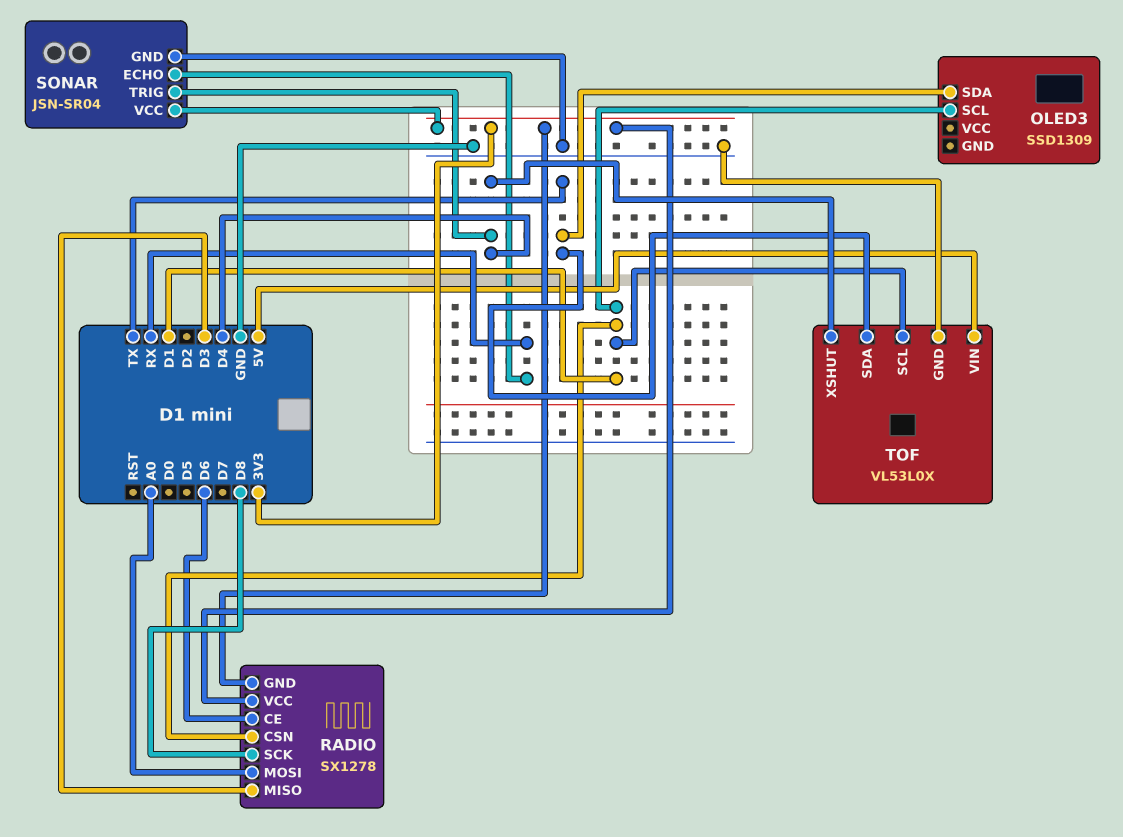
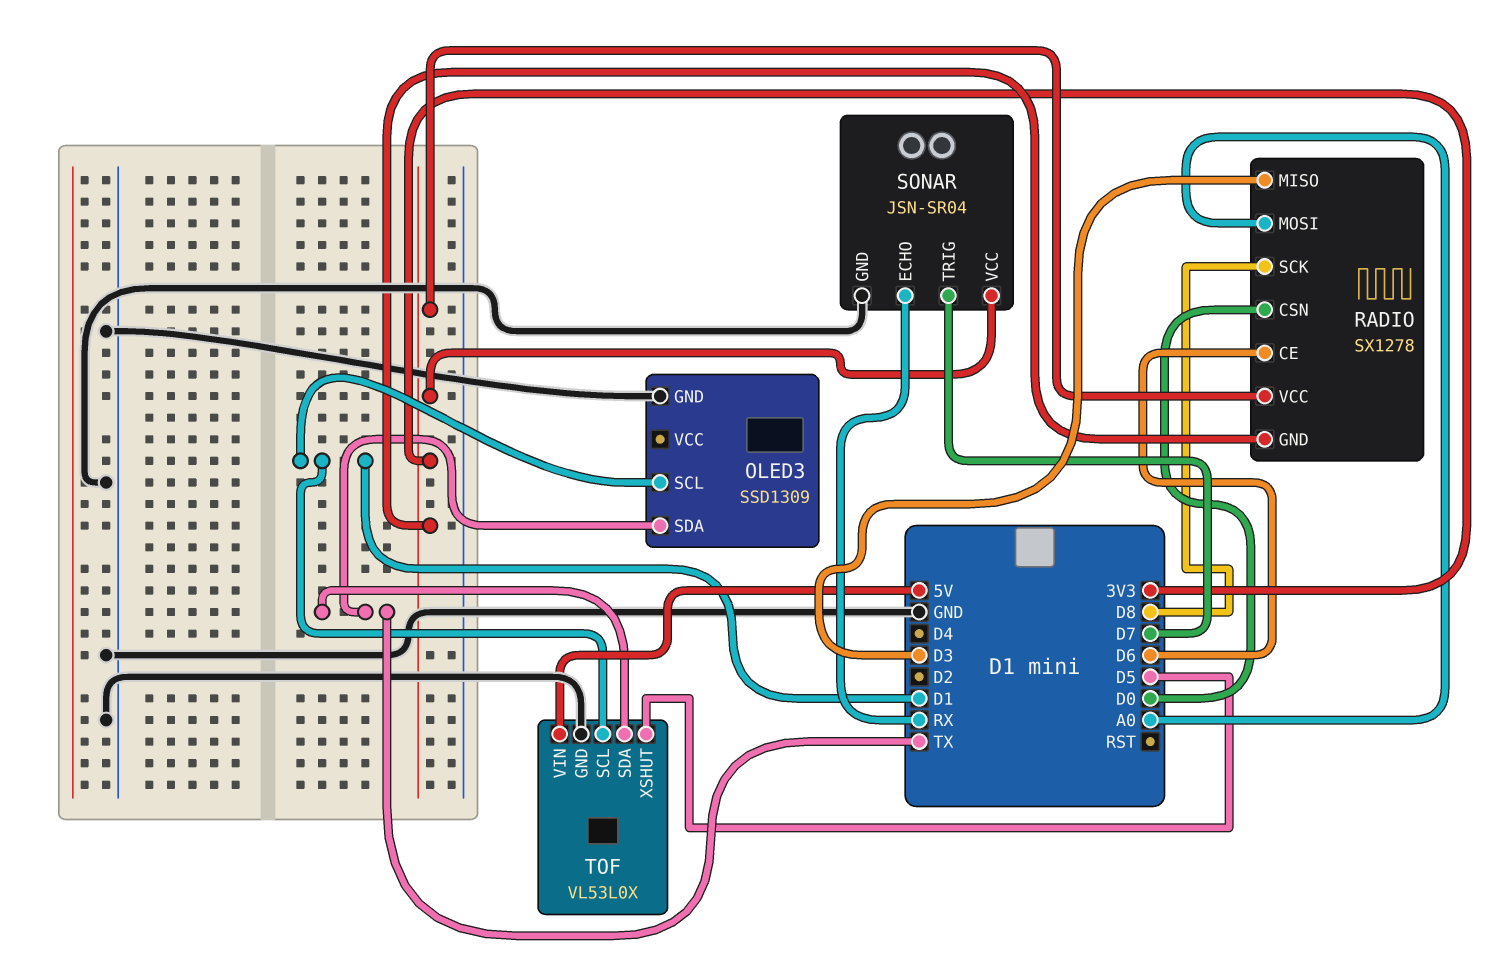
OLED3 pin GND: none -> GND
RADIO pin CSN: D1 -> D0
SONAR pin TRIG: D4 -> D7
TOF pin XSHUT: D4 -> D5

